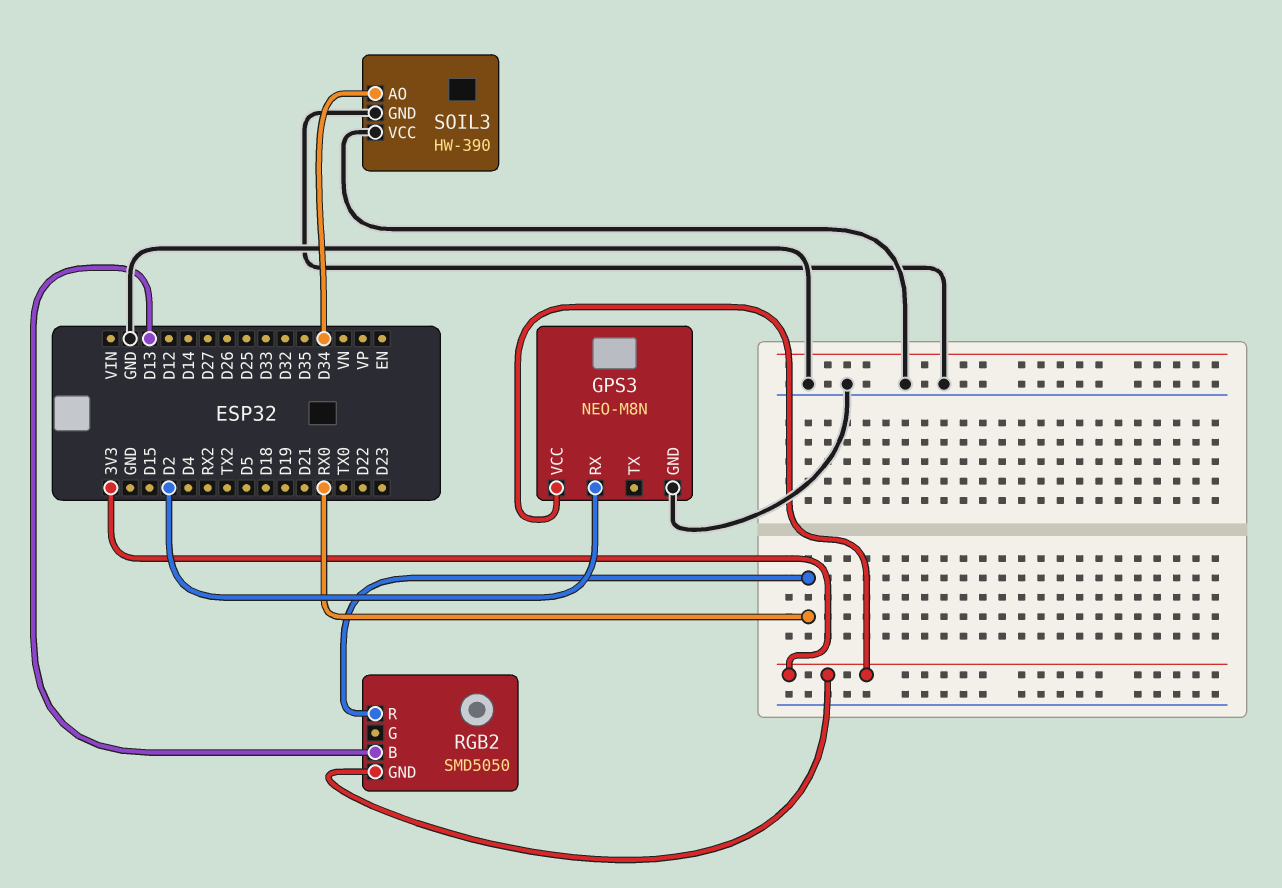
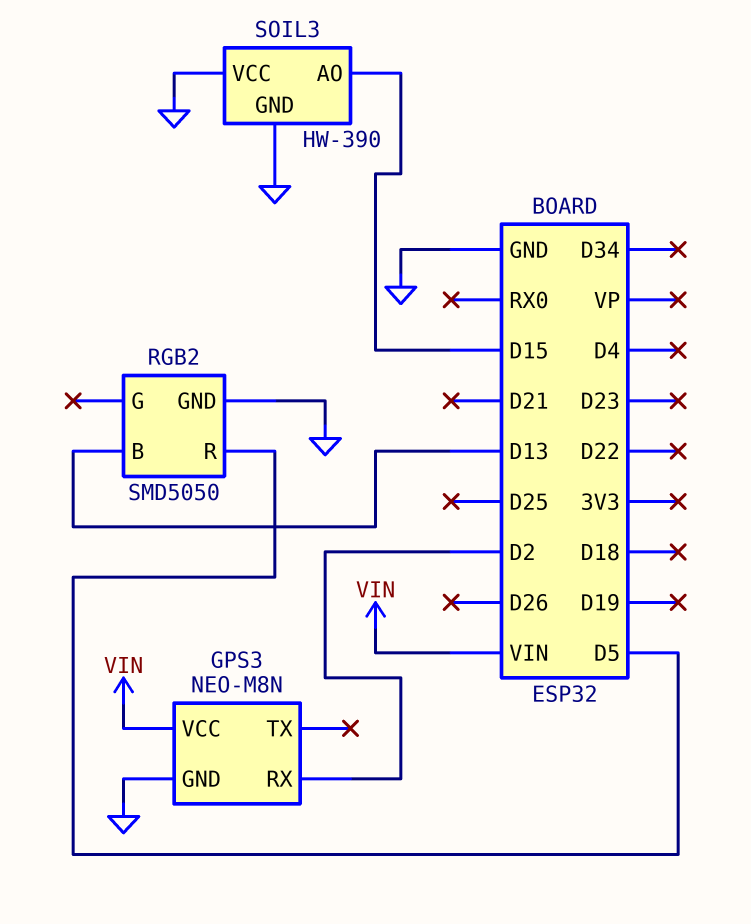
GPS3 pin VCC: 3V3 -> VIN
RGB2 pin GND: 3V3 -> GND
RGB2 pin R: RX0 -> D5
SOIL3 pin AO: D34 -> D15

